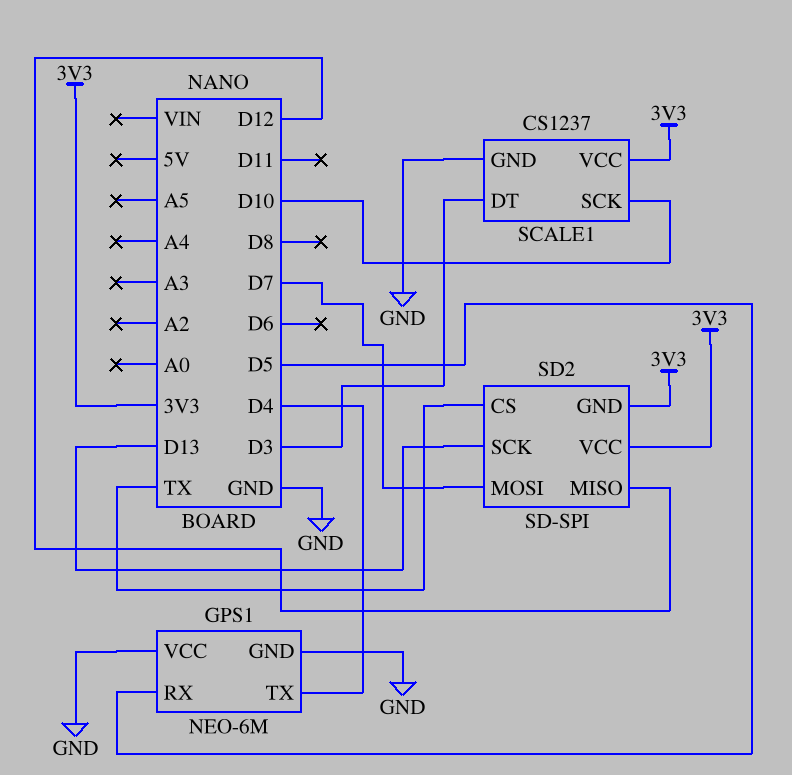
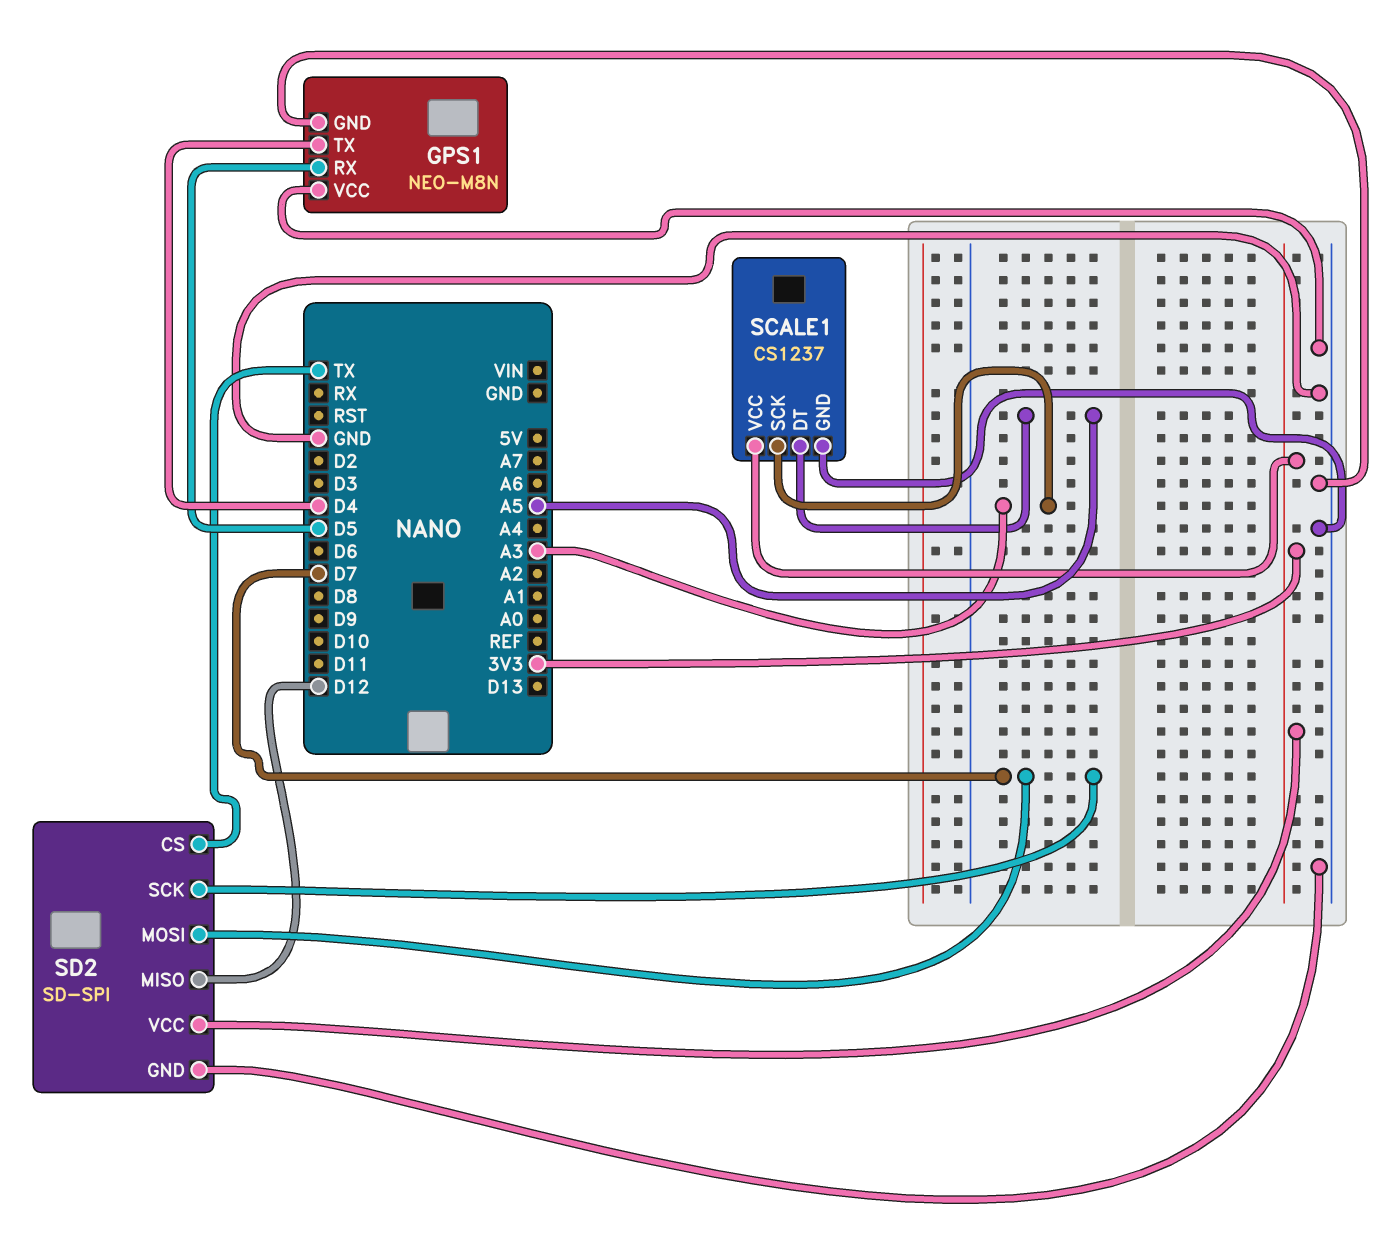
GPS1: NEO-6M -> NEO-M8N
SCALE1 pin DT: D3 -> A5
SCALE1 pin SCK: D10 -> A3
SD2 pin GND: 3V3 -> GND
SD2 pin SCK: D13 -> D7

